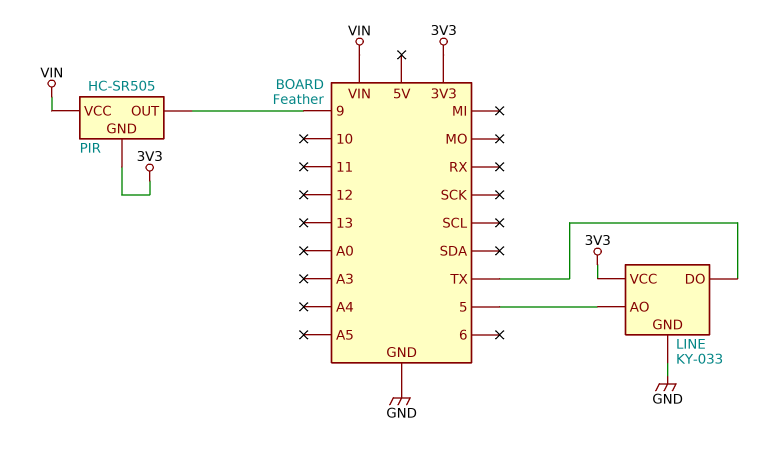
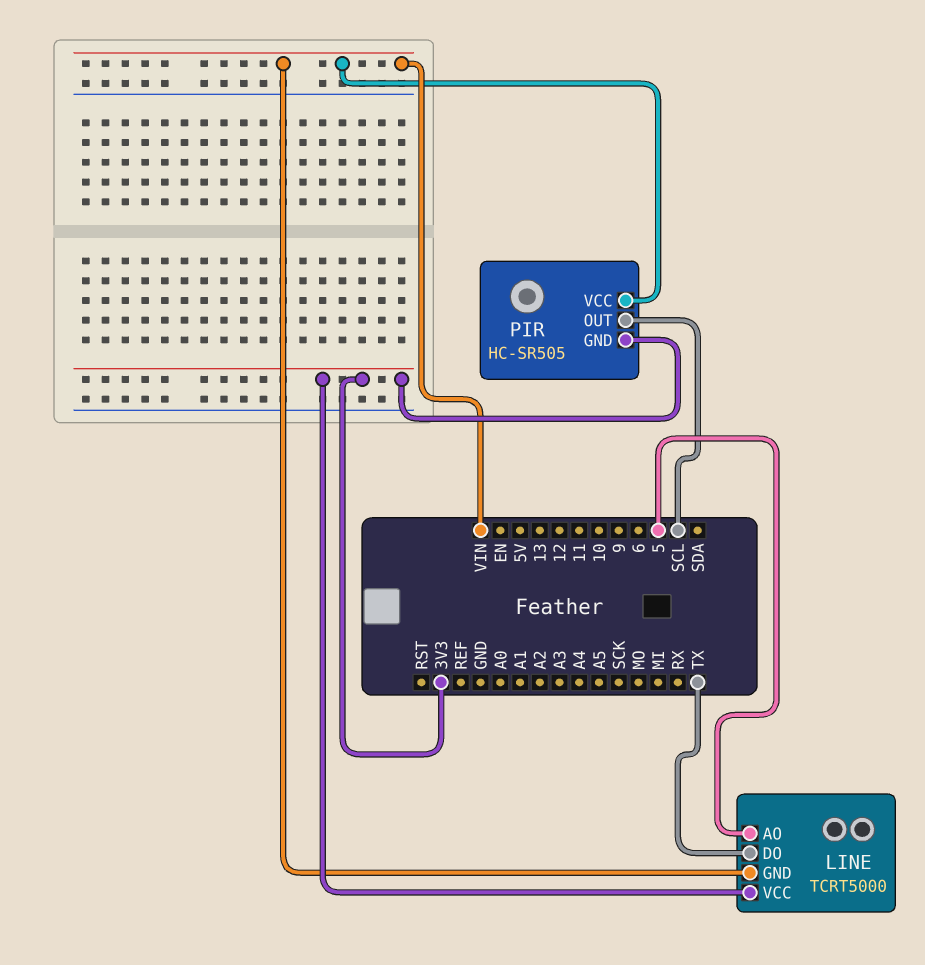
LINE: KY-033 -> TCRT5000
LINE pin GND: GND -> VIN
PIR pin OUT: 9 -> SCL

